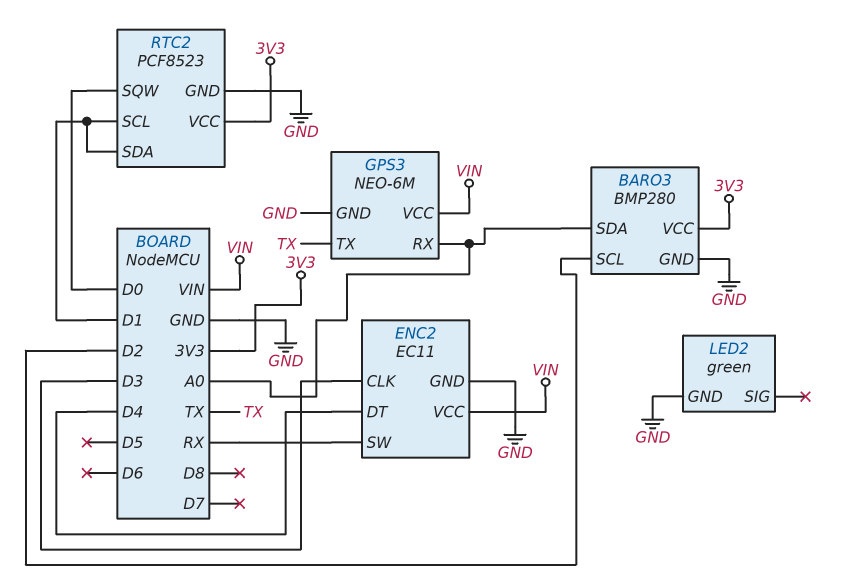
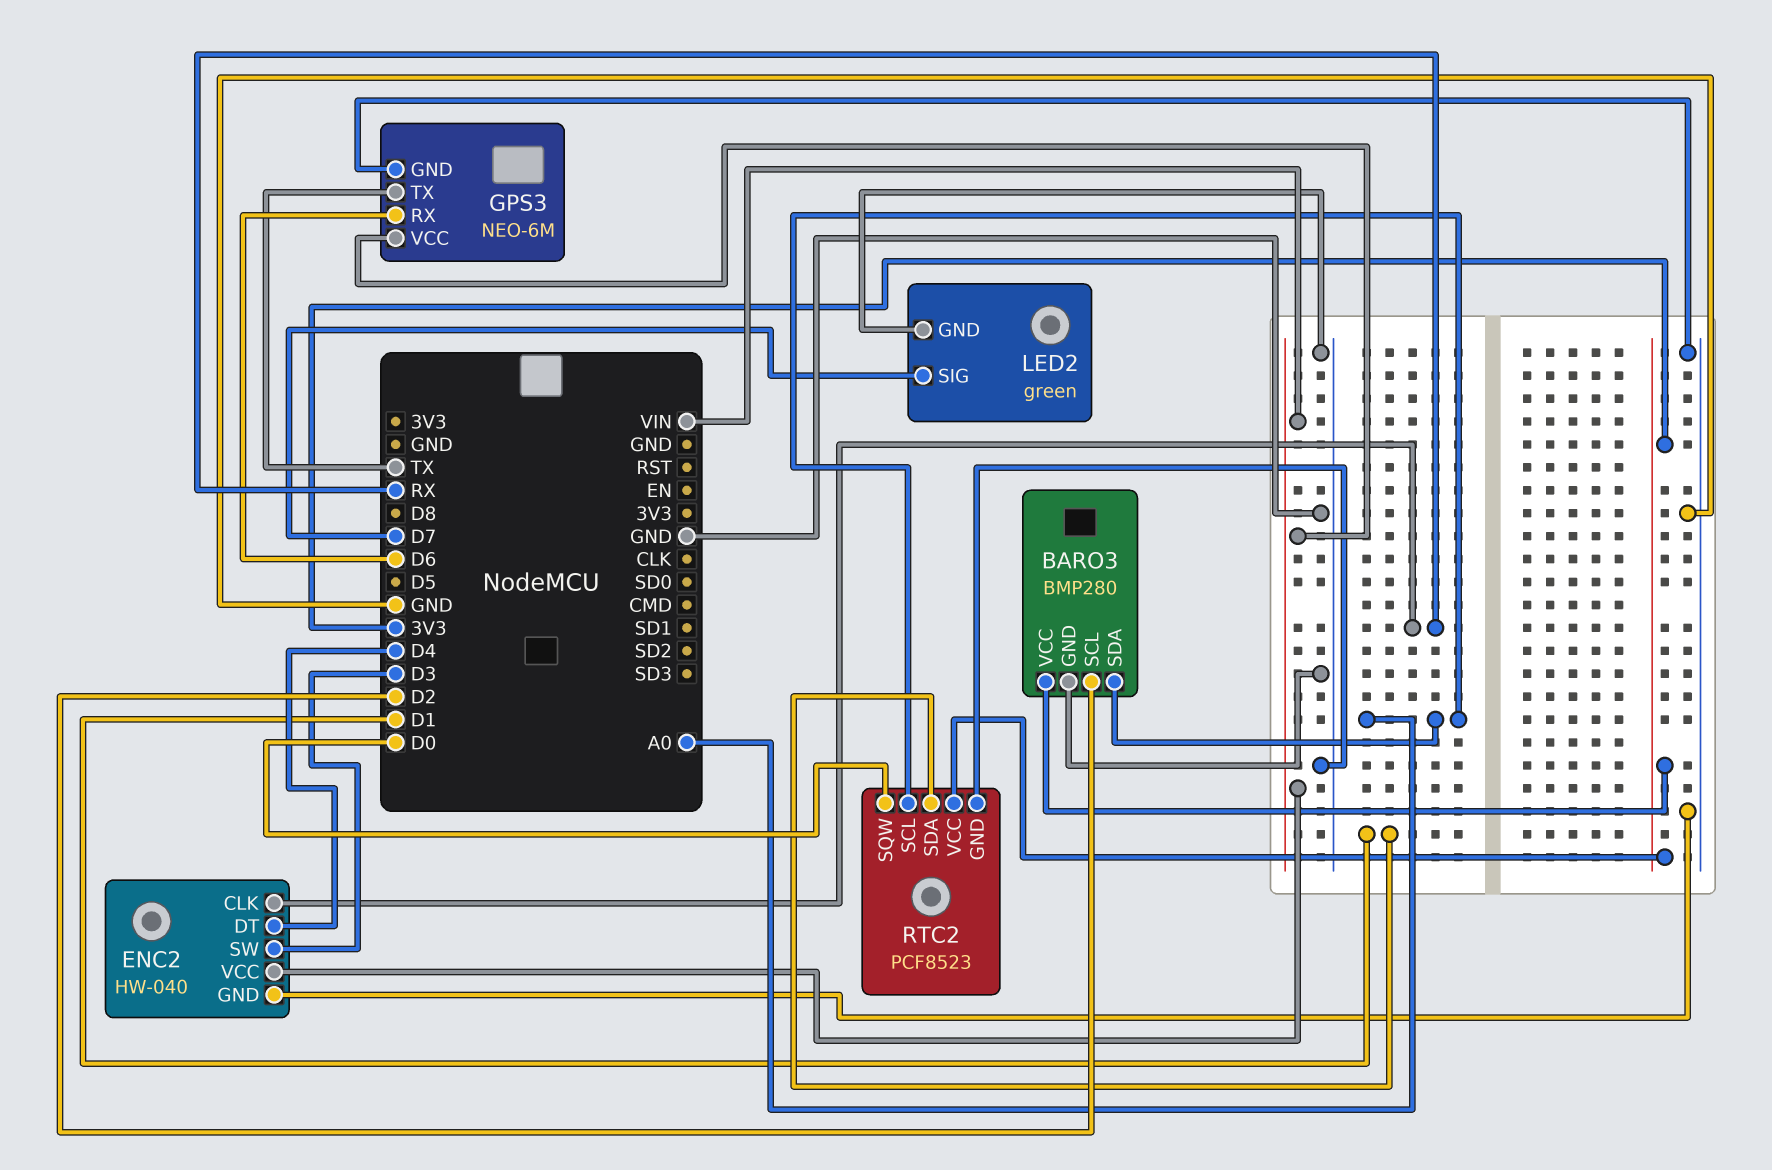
ENC2: EC11 -> HW-040
ENC2 pin CLK: D3 -> RX
ENC2 pin SW: RX -> D3
GPS3 pin RX: A0 -> D6
LED2 pin SIG: none -> D7
RTC2 pin SCL: D1 -> A0

